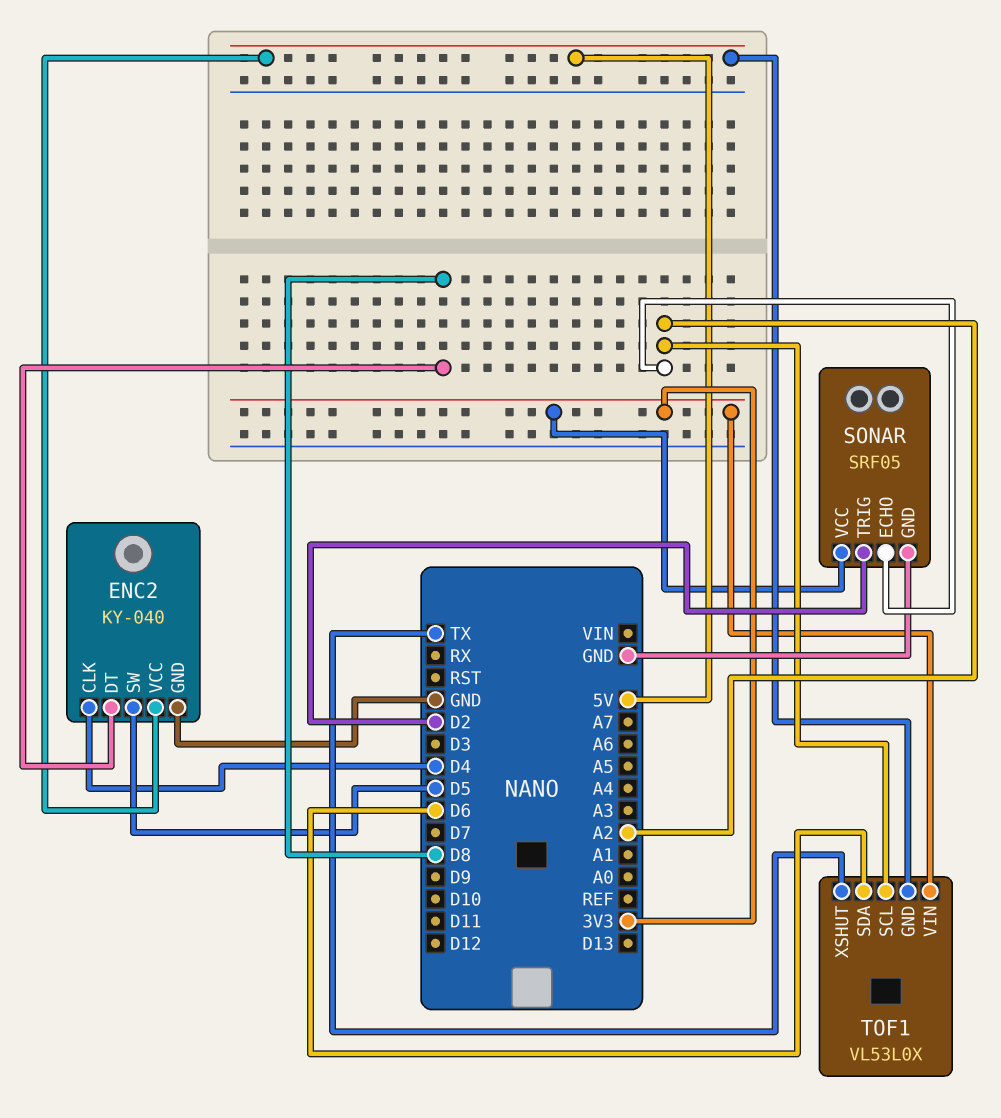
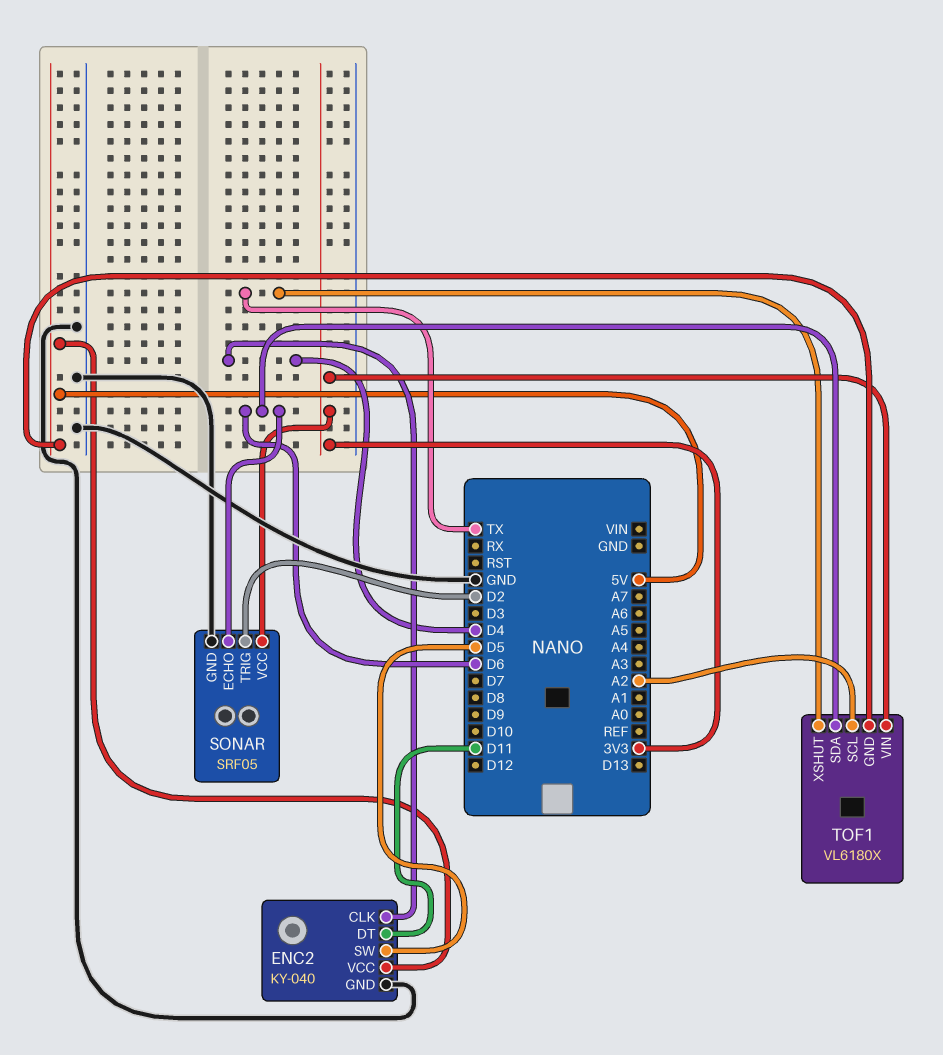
ENC2 pin DT: D8 -> D11
SONAR pin ECHO: A2 -> D6
TOF1: VL53L0X -> VL6180X

